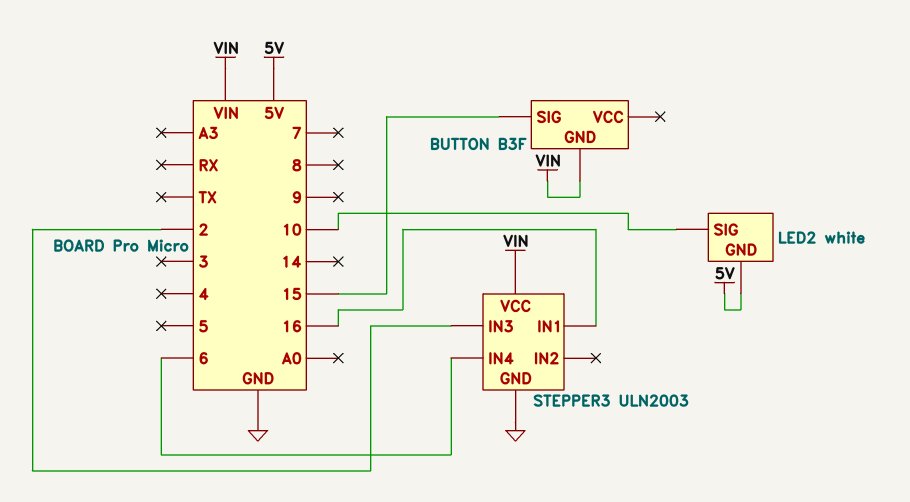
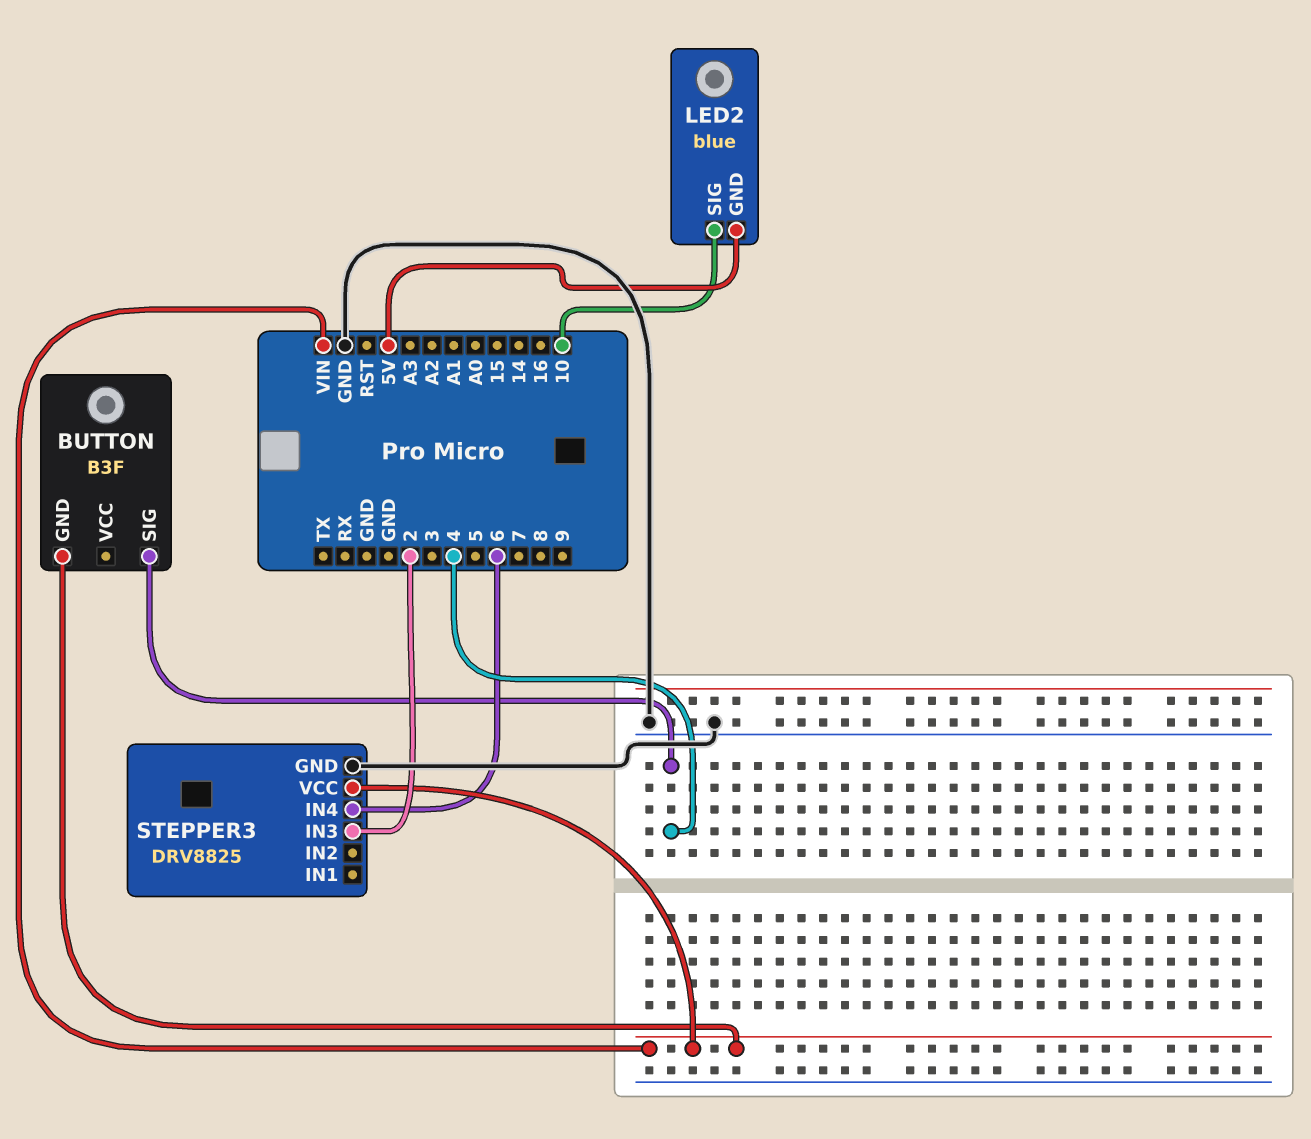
BUTTON pin SIG: 15 -> 4
LED2: white -> blue
STEPPER3: ULN2003 -> DRV8825
STEPPER3 pin IN1: 16 -> none

